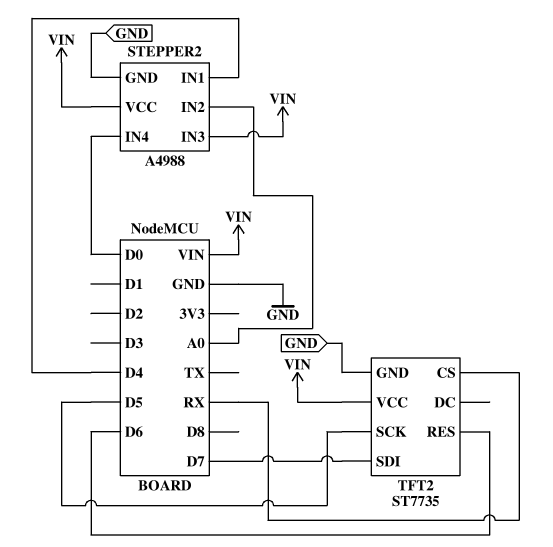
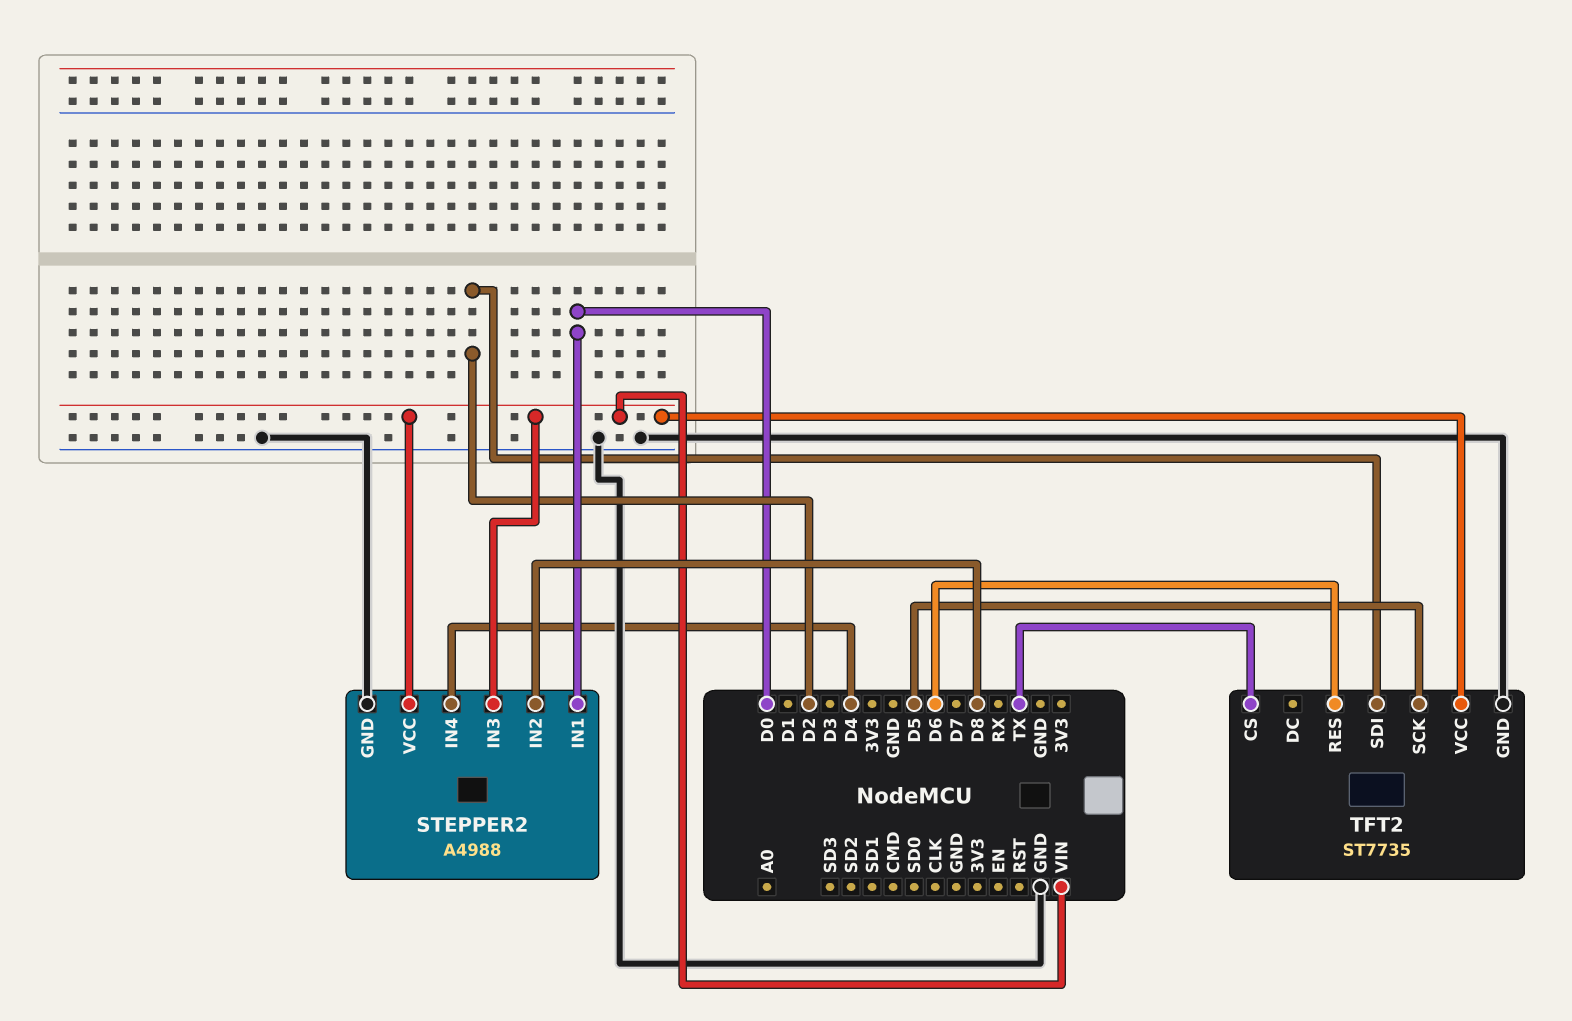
STEPPER2 pin IN1: D4 -> D0
STEPPER2 pin IN2: A0 -> D8
STEPPER2 pin IN4: D0 -> D4
TFT2 pin CS: RX -> TX
TFT2 pin SDI: D7 -> D2

